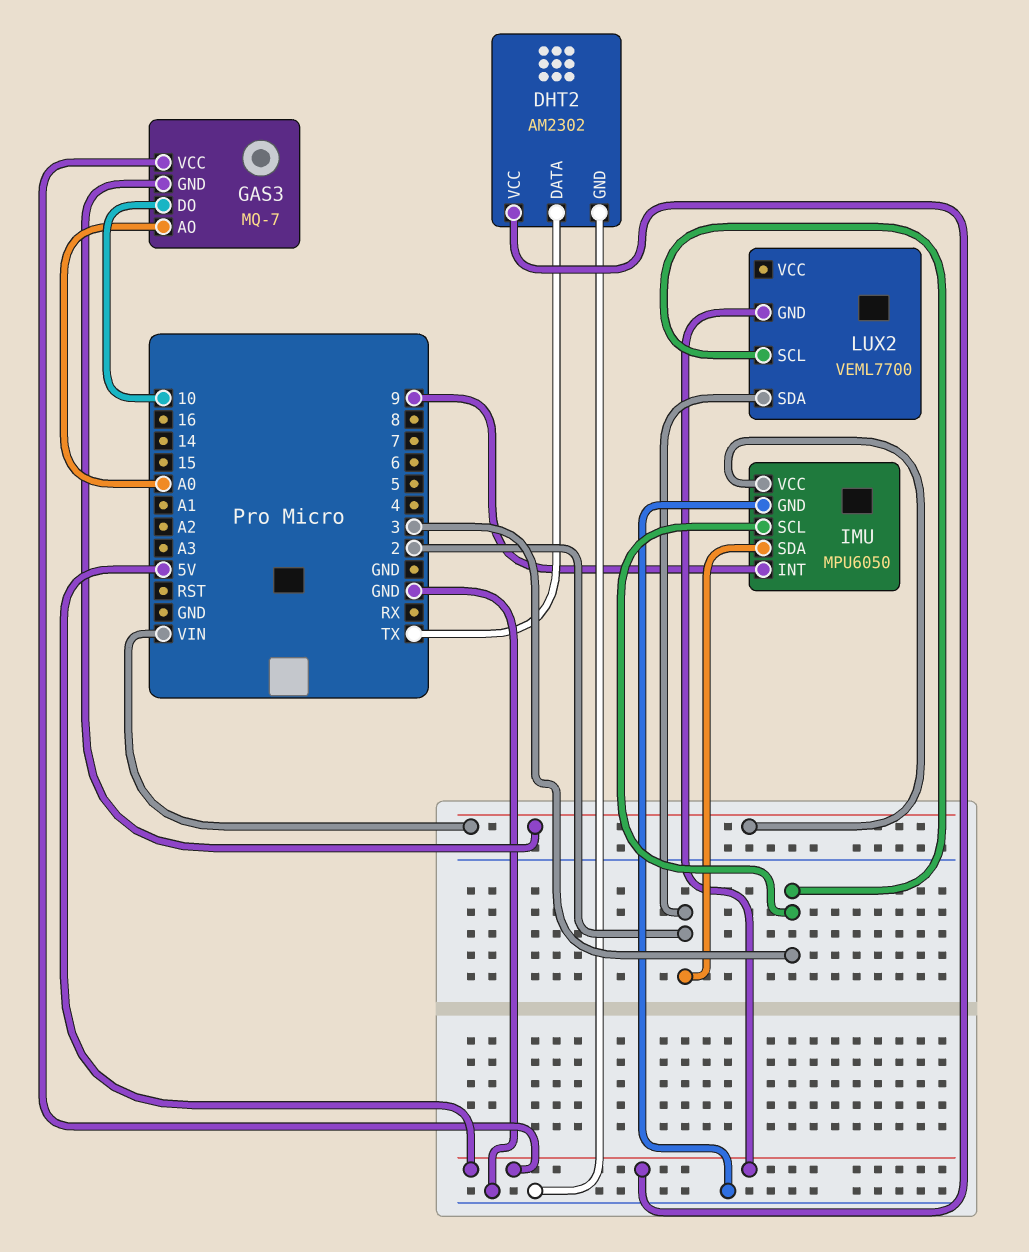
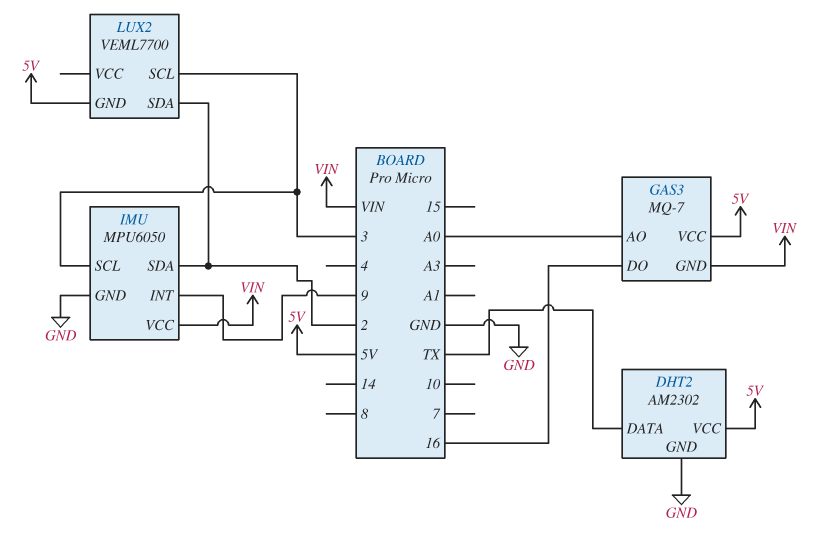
GAS3 pin DO: 10 -> 16

